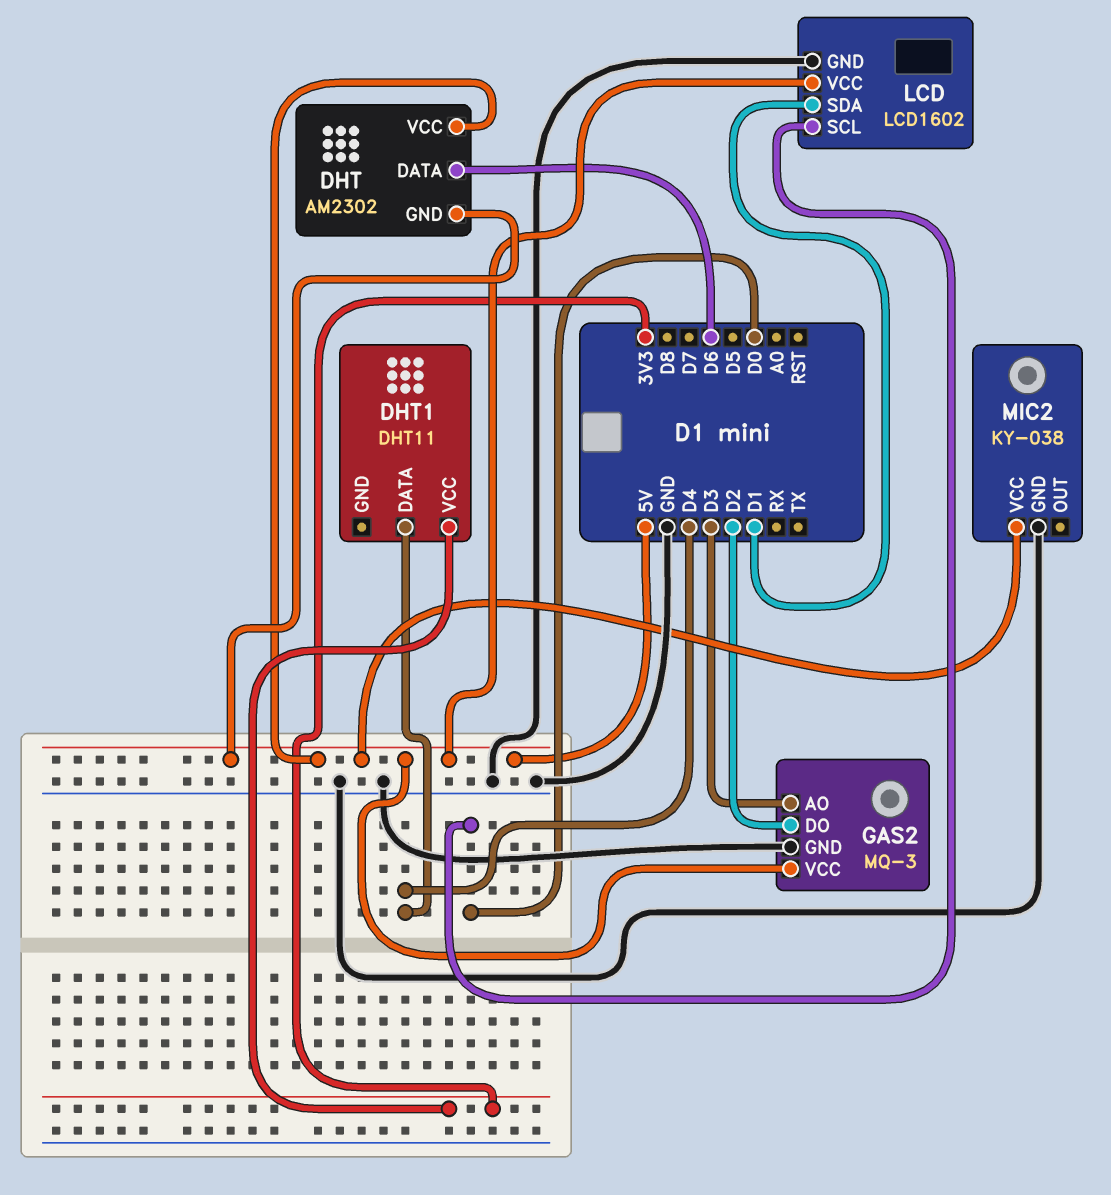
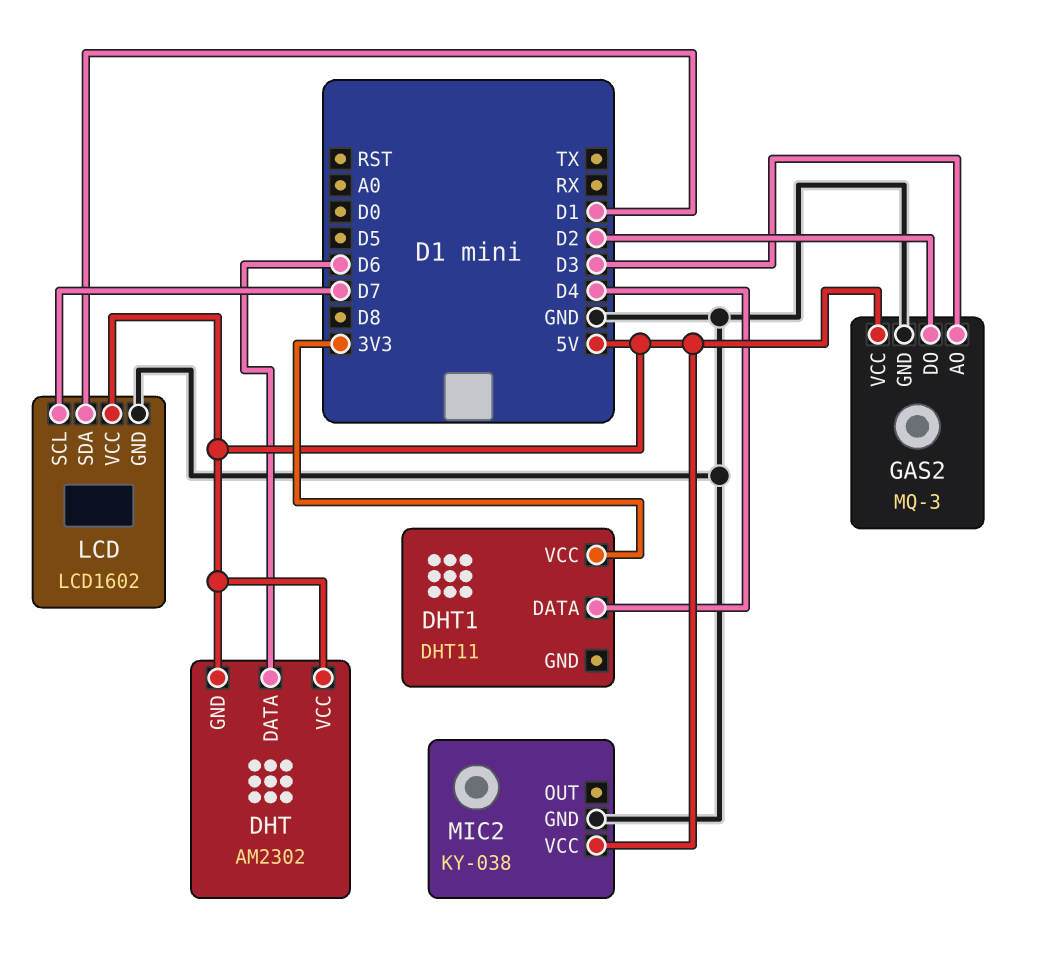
LCD pin SCL: D0 -> D7

